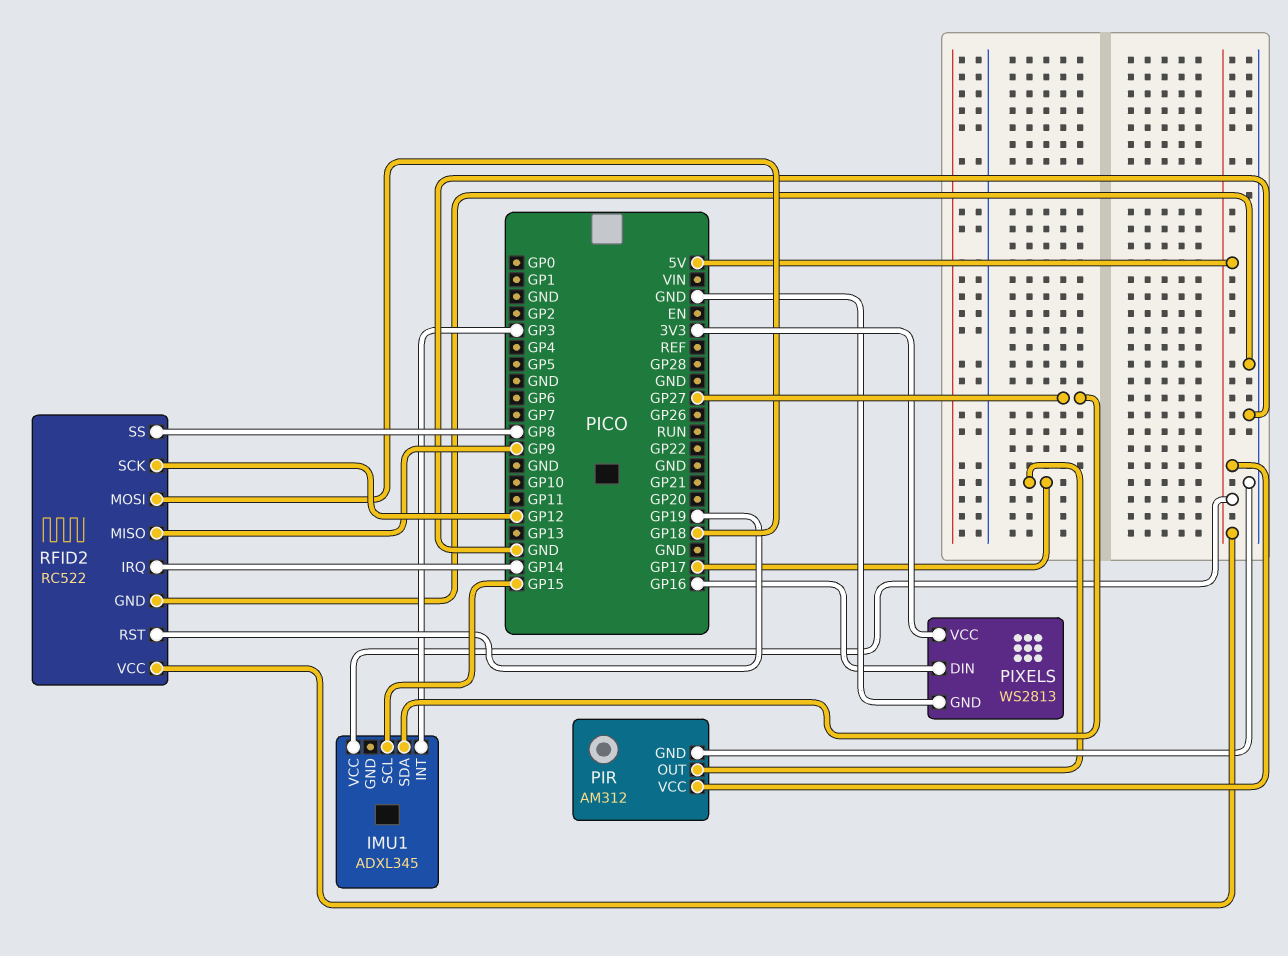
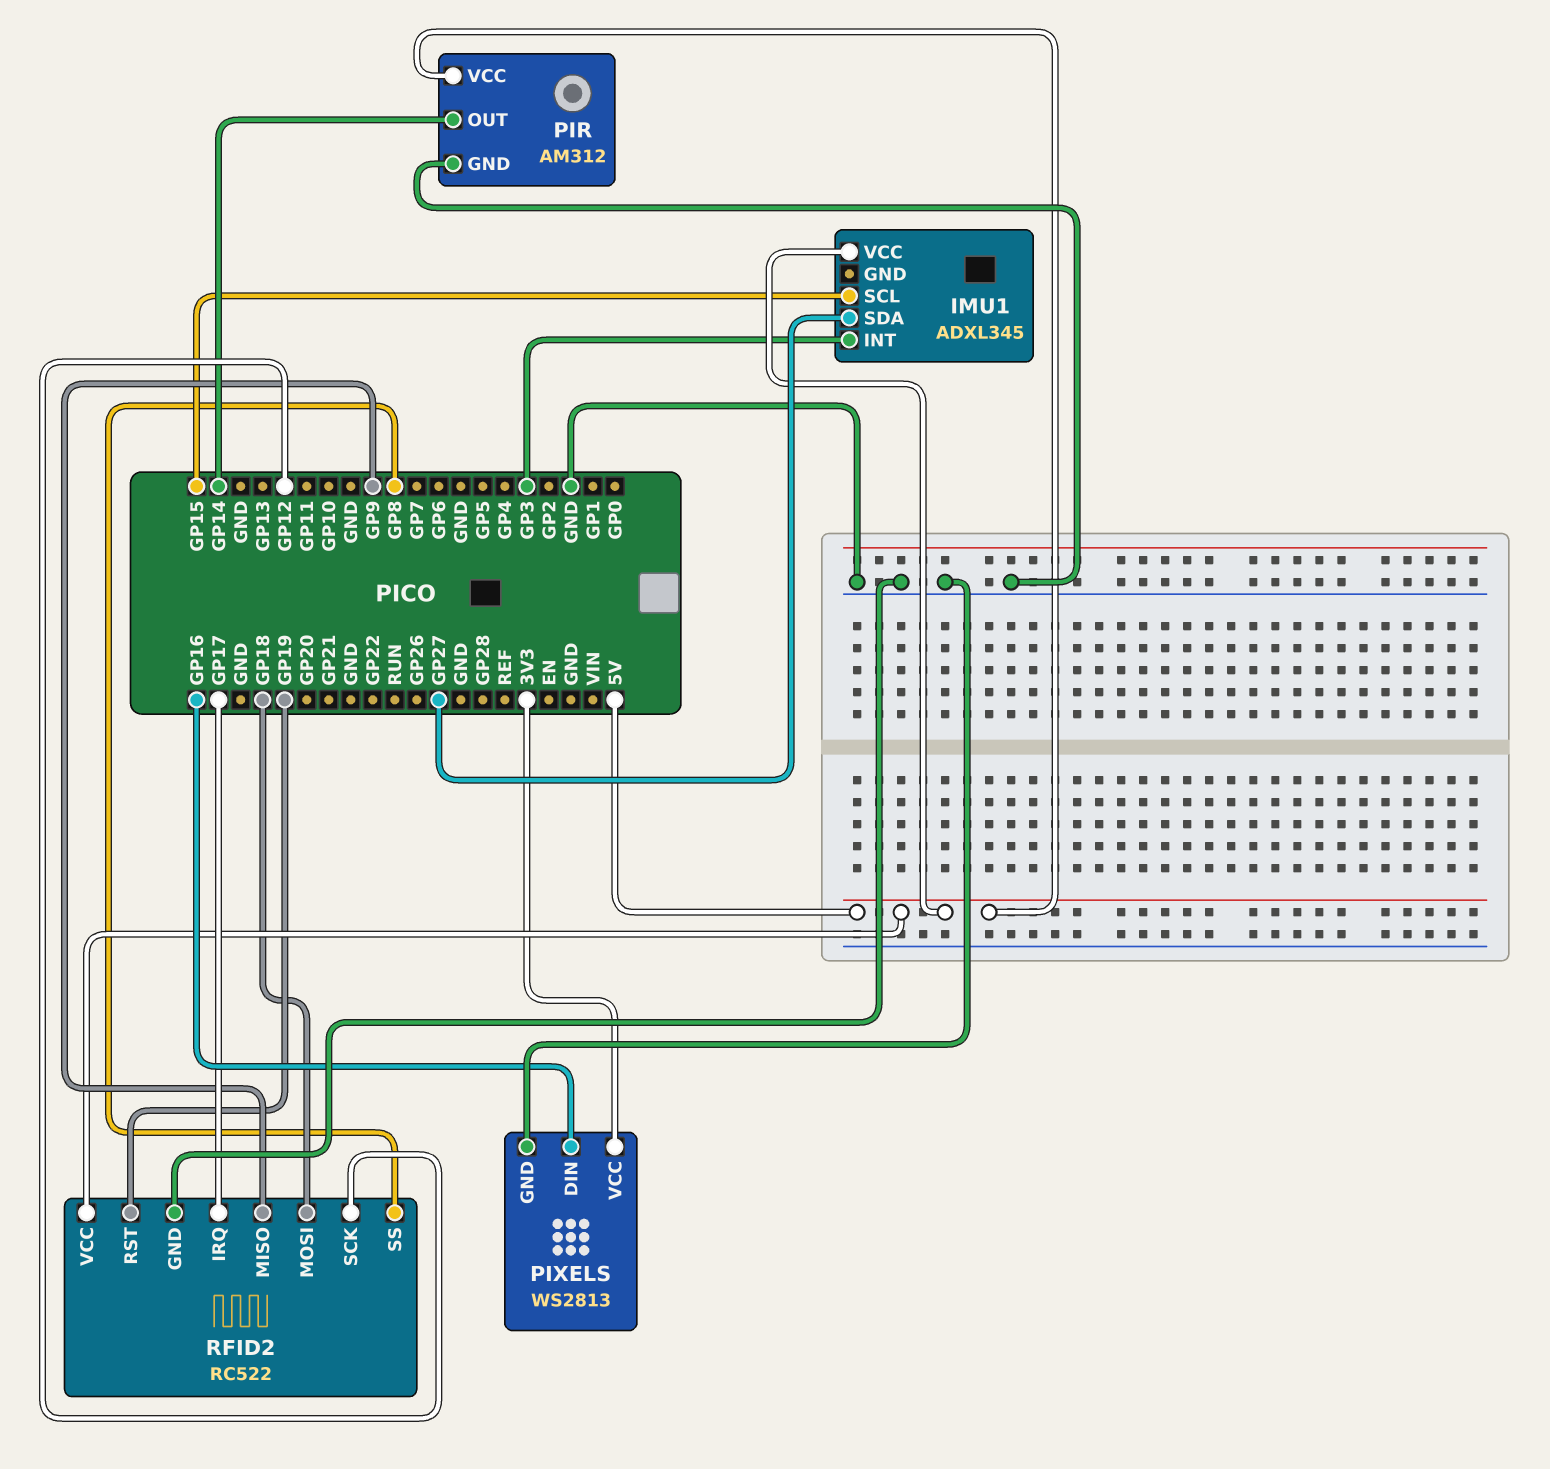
PIR pin OUT: GP17 -> GP14
RFID2 pin IRQ: GP14 -> GP17

